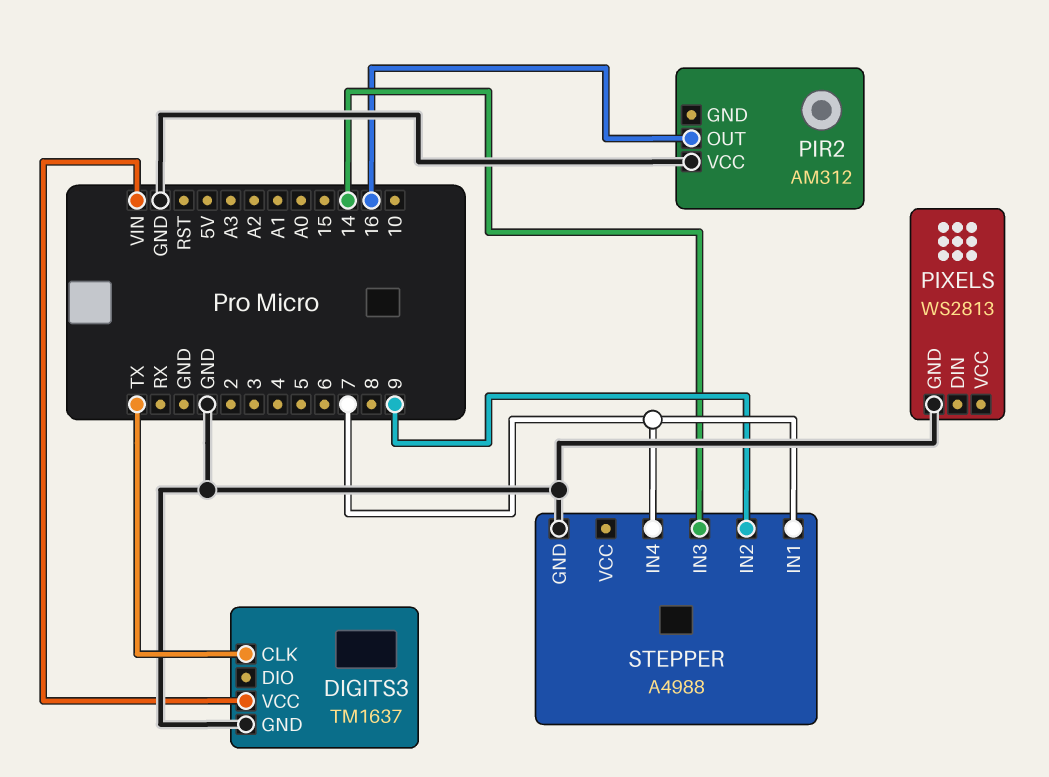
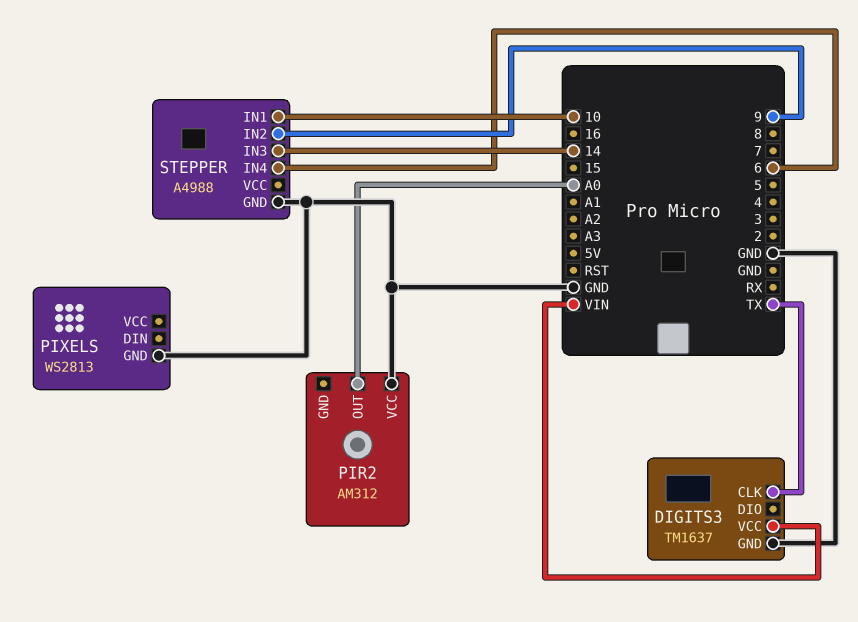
PIR2 pin OUT: 16 -> A0
STEPPER pin IN1: 7 -> 10
STEPPER pin IN4: 7 -> 6

